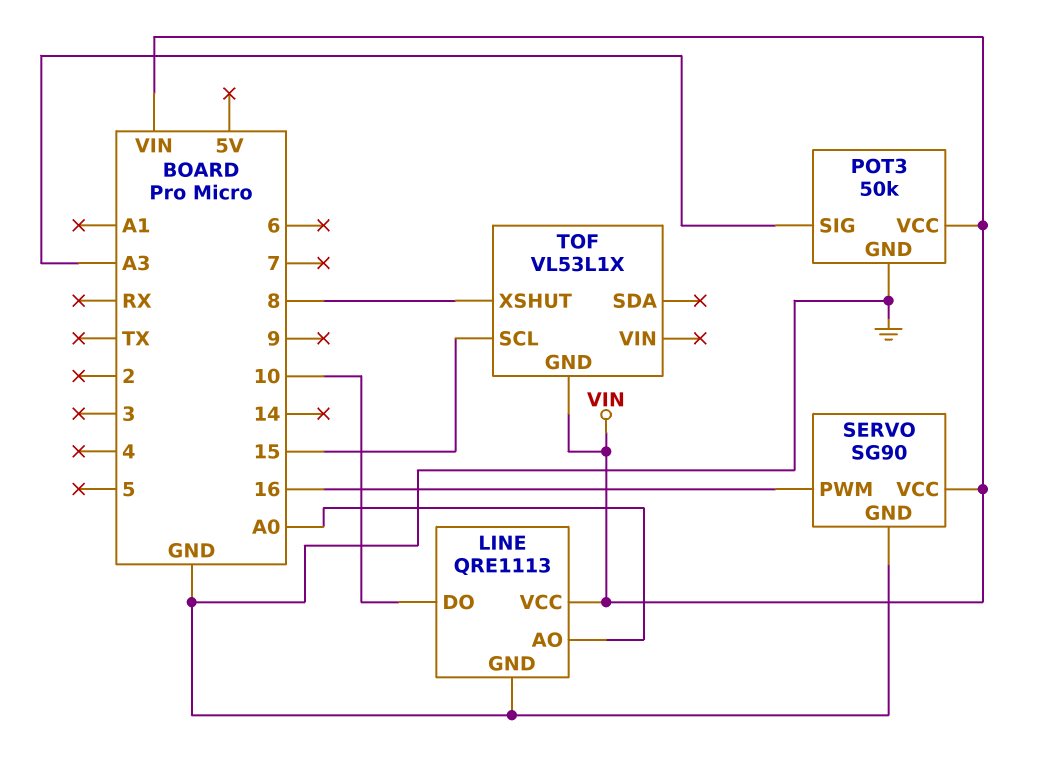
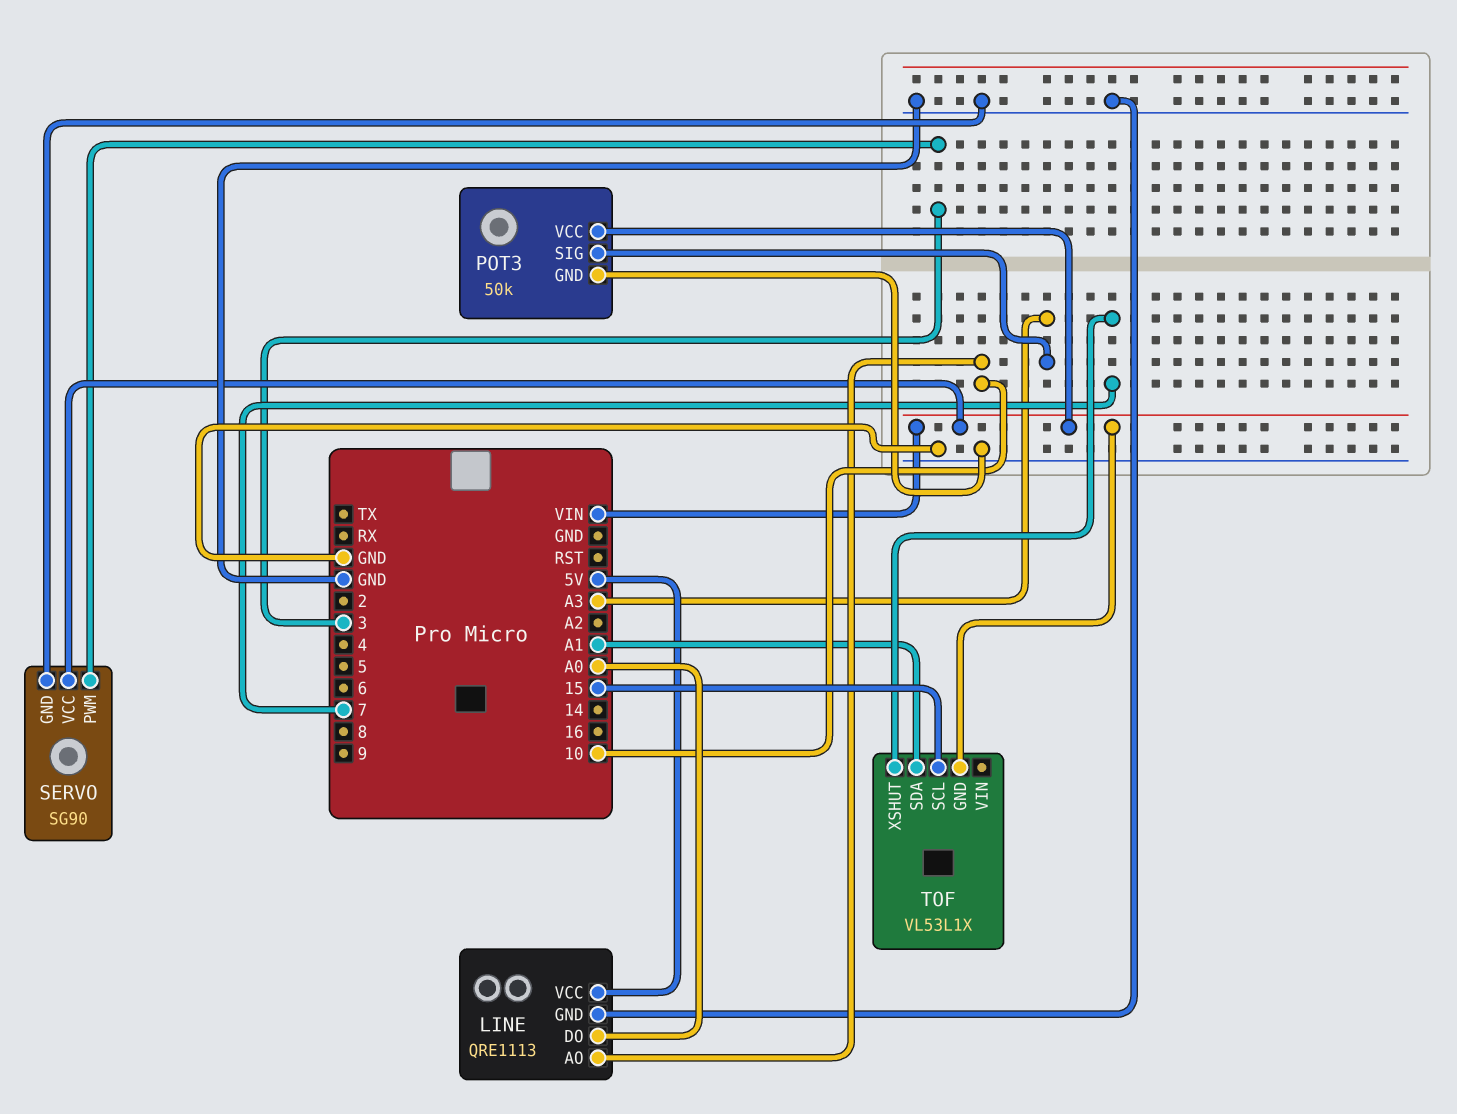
LINE pin AO: A0 -> 10
LINE pin DO: 10 -> A0
LINE pin VCC: VIN -> 5V
SERVO pin PWM: 16 -> 3
TOF pin SDA: none -> A1
TOF pin XSHUT: 8 -> 7

